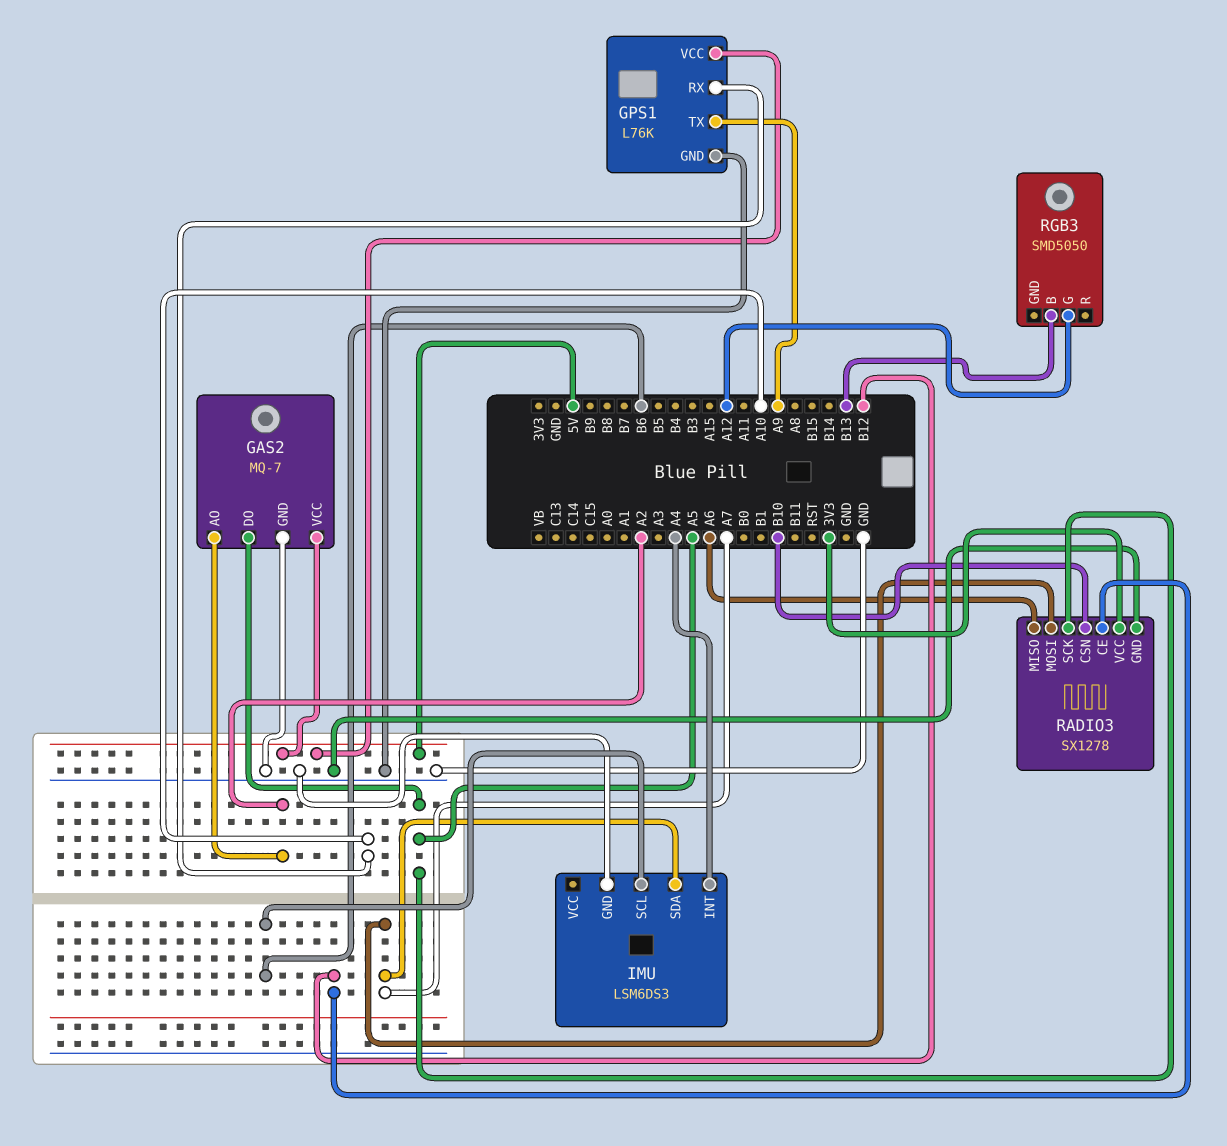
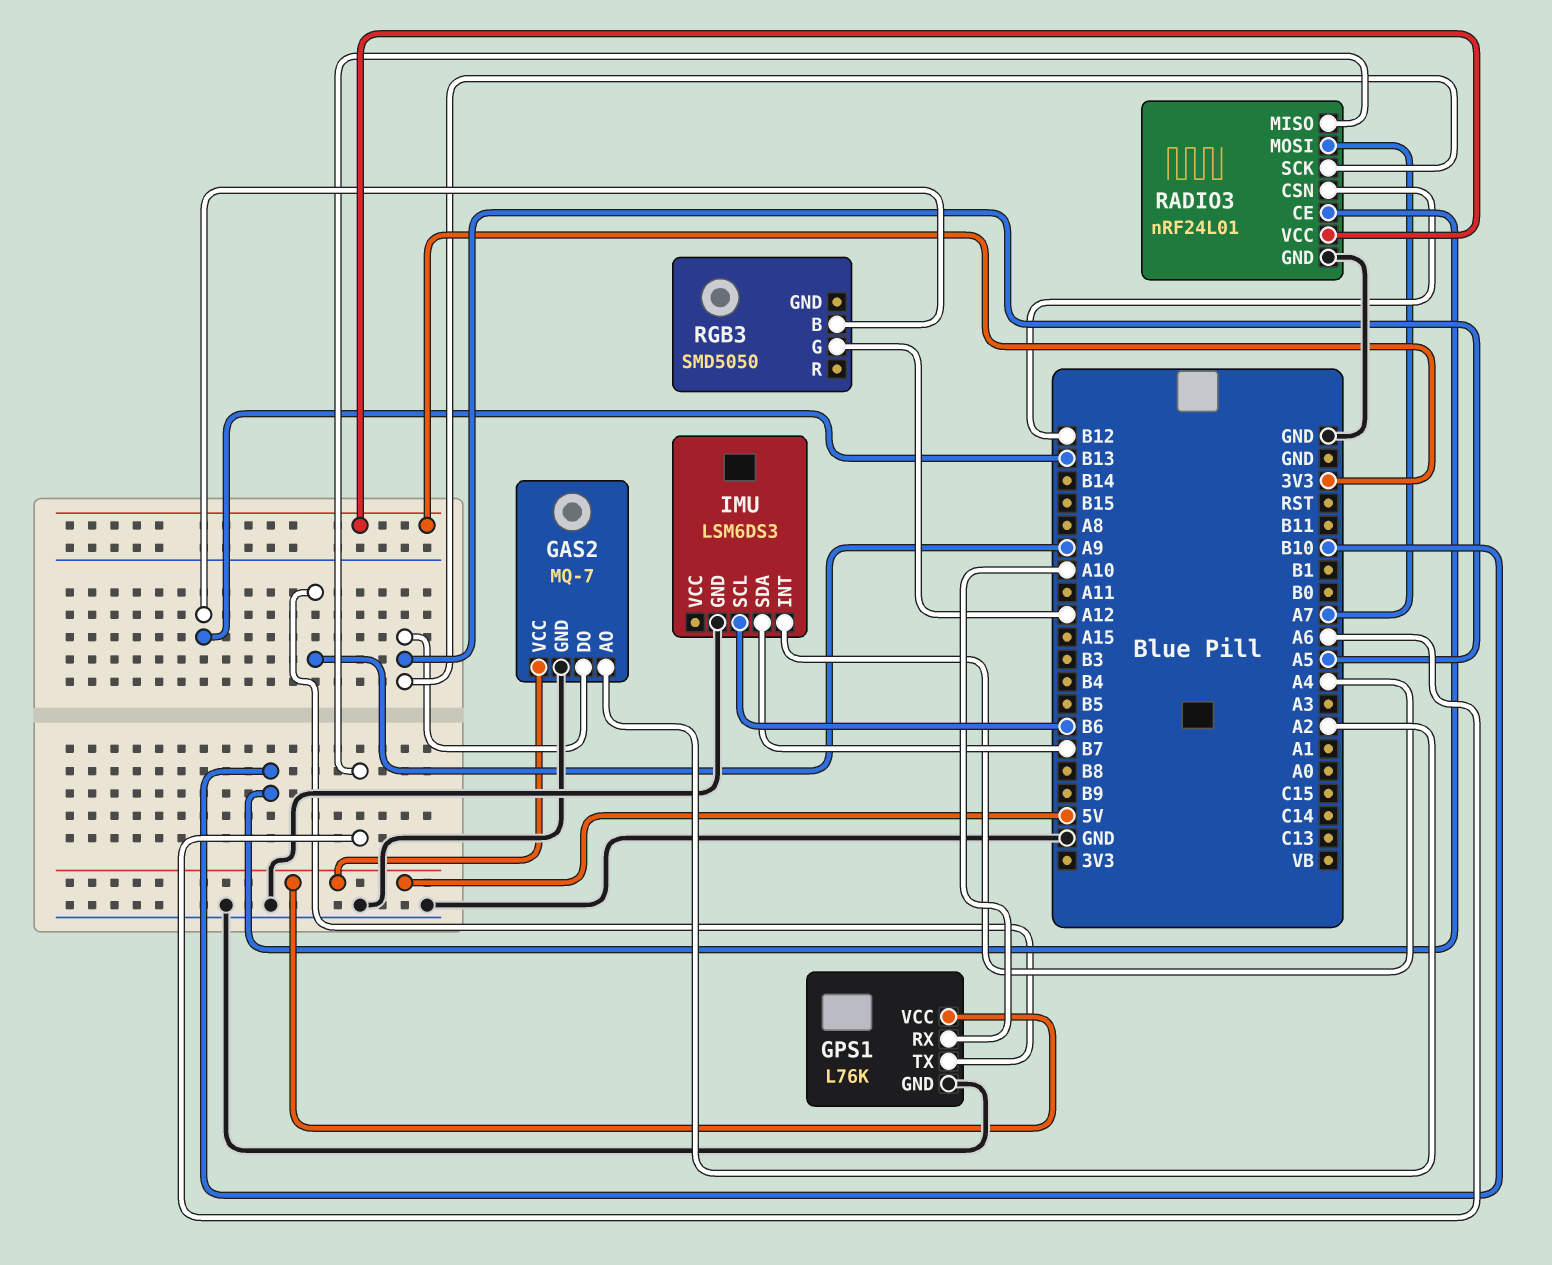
IMU pin SDA: A7 -> B7
RADIO3: SX1278 -> nRF24L01
RADIO3 pin CE: B12 -> B10
RADIO3 pin CSN: B10 -> B12

